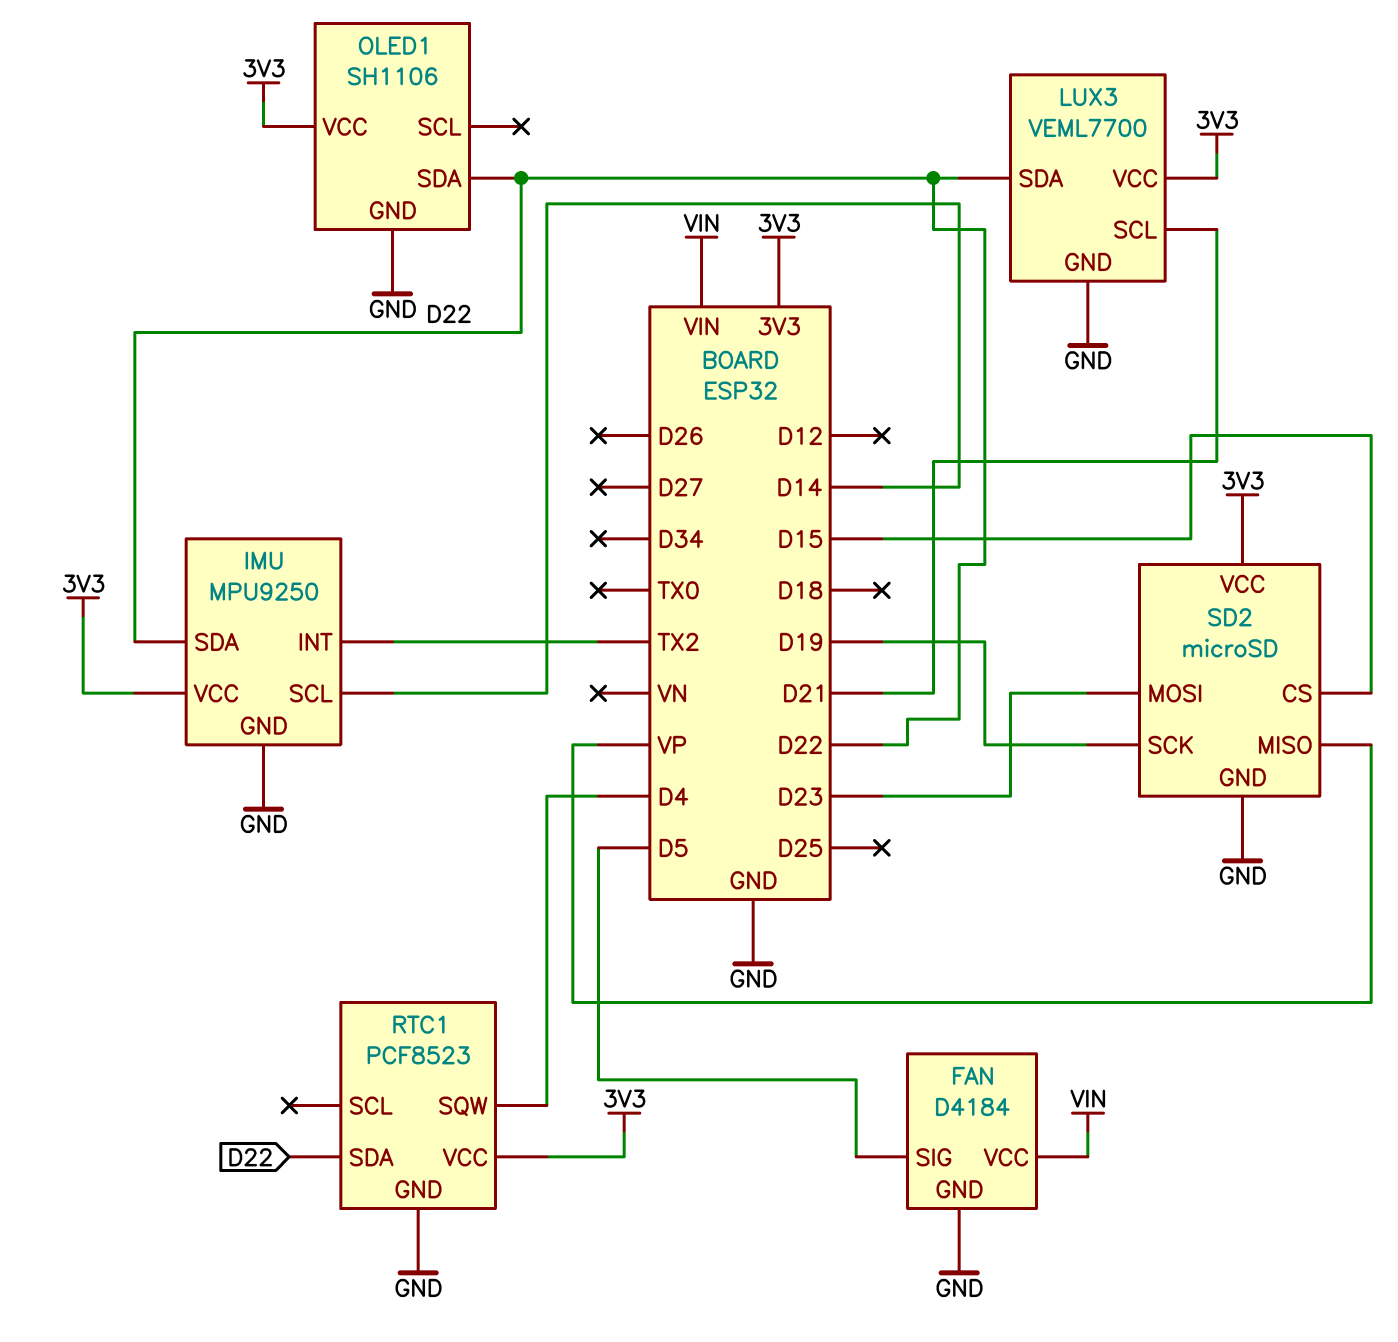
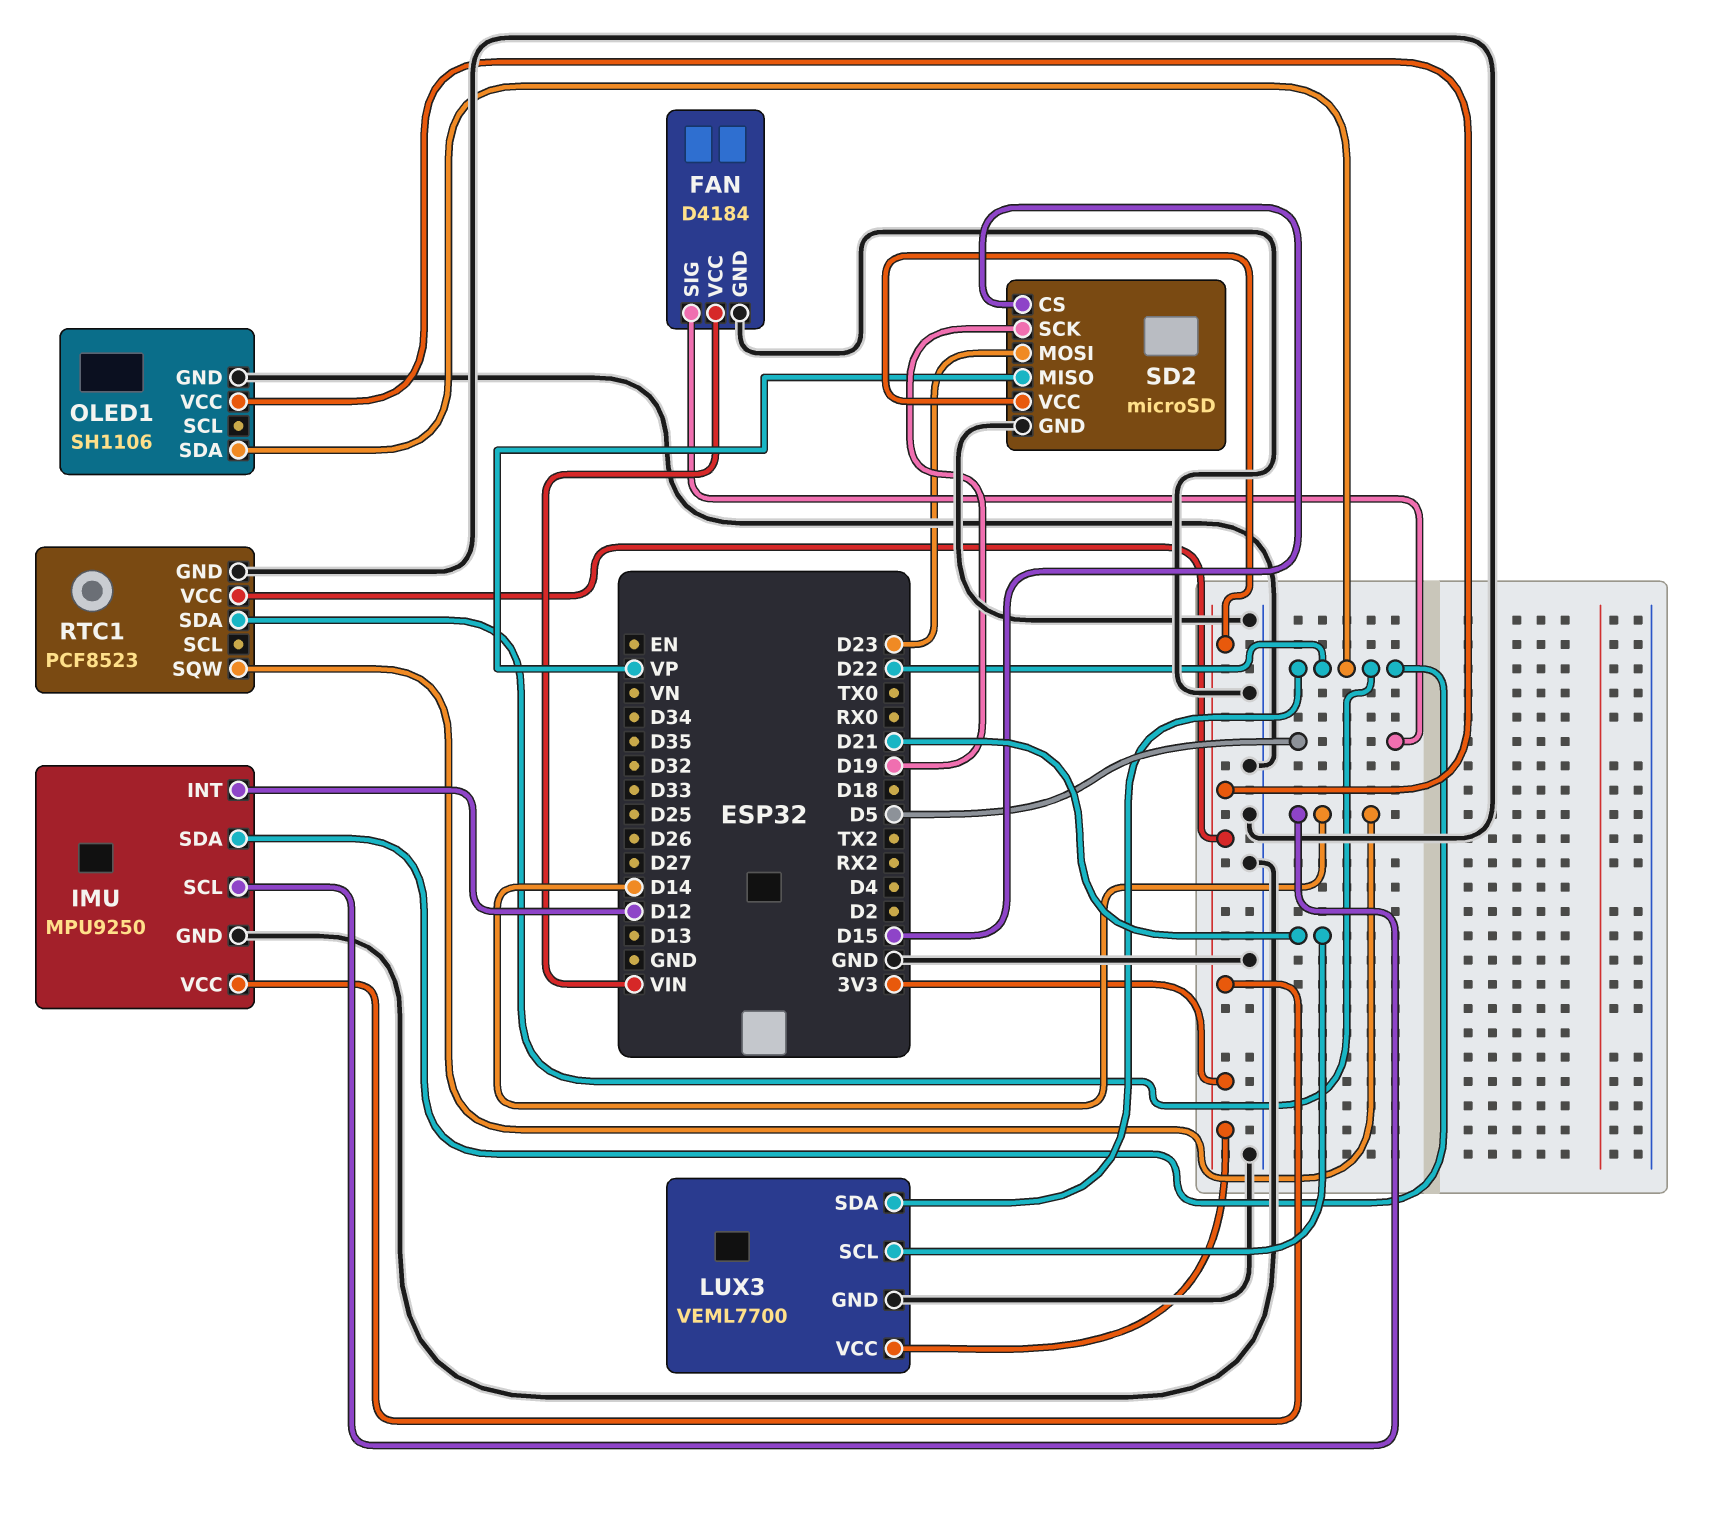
IMU pin INT: TX2 -> D12
RTC1 pin SQW: D4 -> D14

